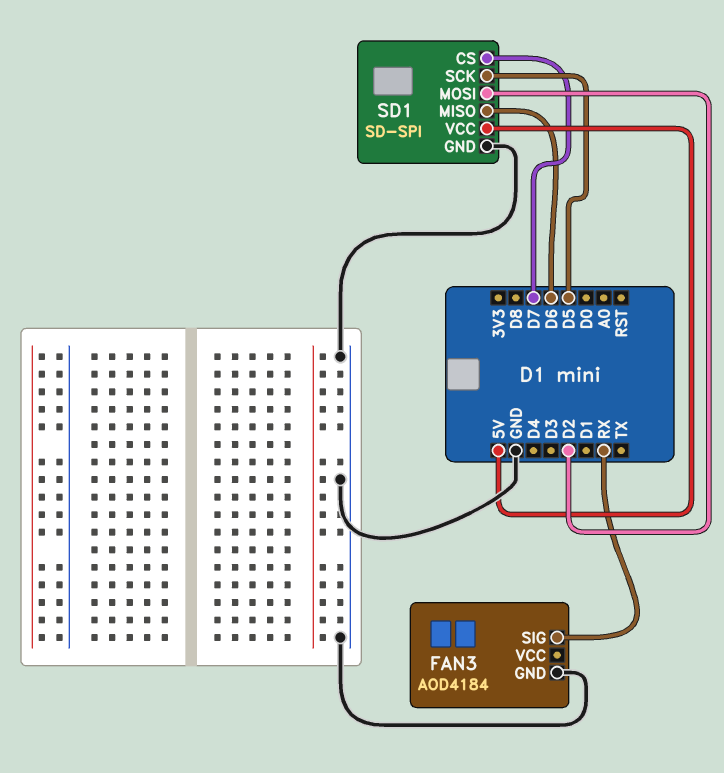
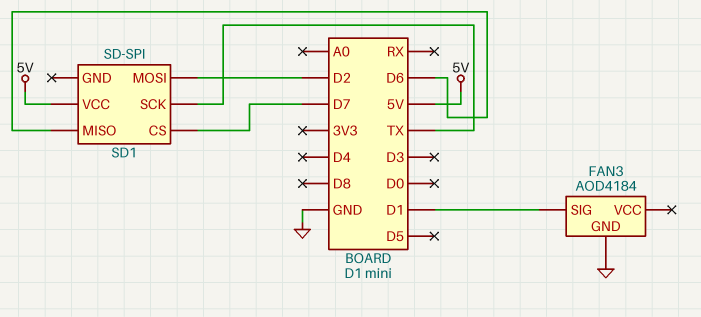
FAN3 pin SIG: RX -> D1
SD1 pin GND: GND -> none
SD1 pin SCK: D5 -> TX

